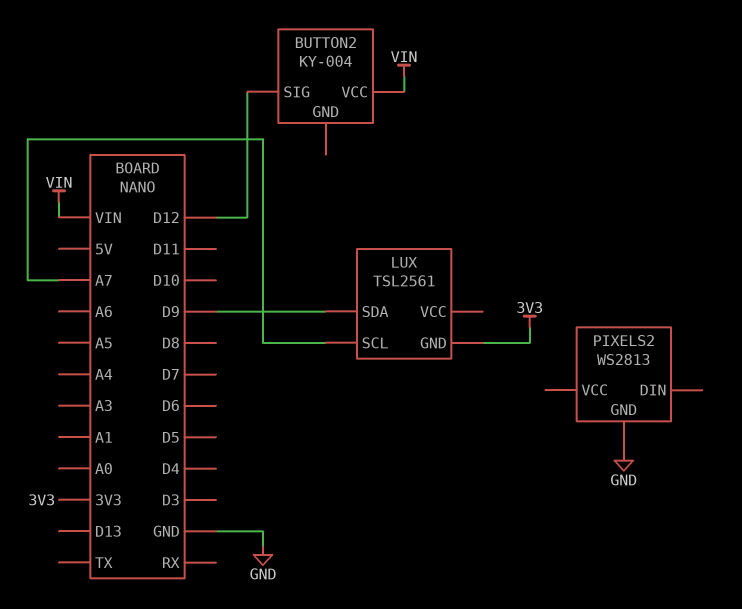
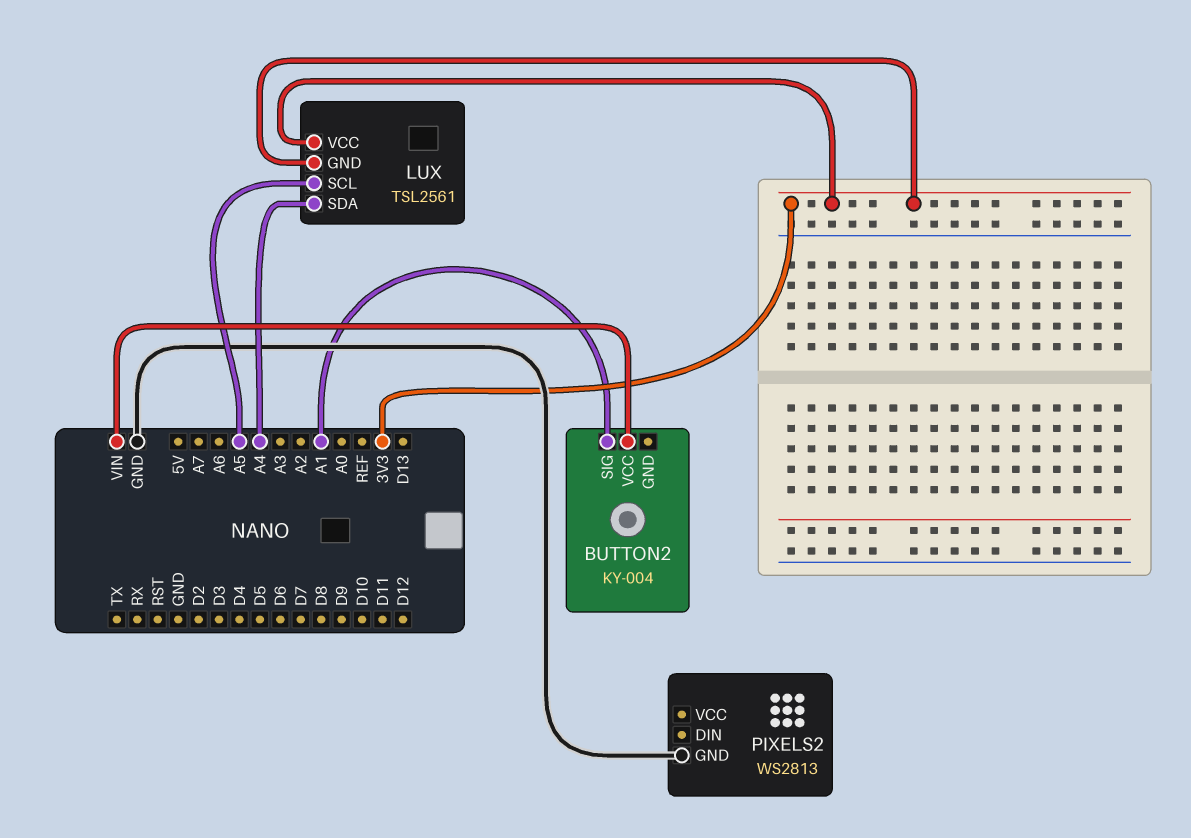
BUTTON2 pin SIG: D12 -> A1
LUX pin SCL: A7 -> A5
LUX pin SDA: D9 -> A4
LUX pin VCC: none -> 3V3

